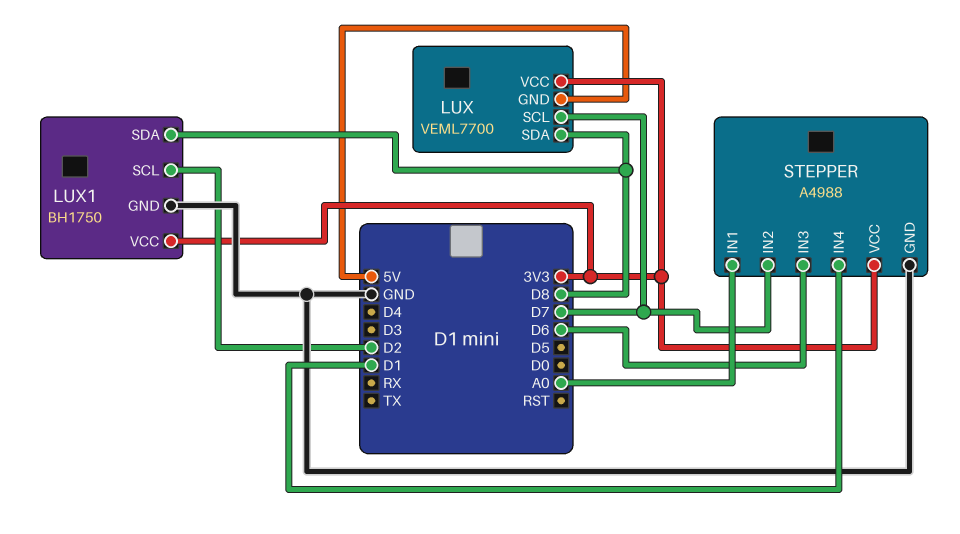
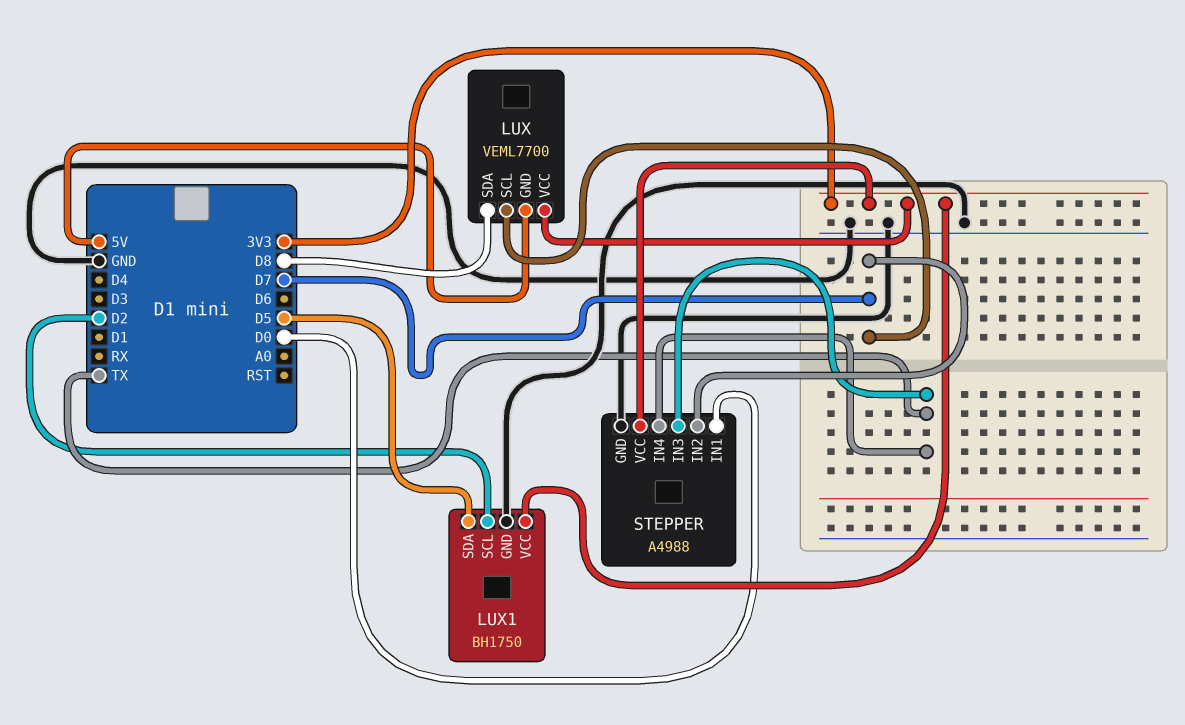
LUX1 pin SDA: D8 -> D5
STEPPER pin IN1: A0 -> D0
STEPPER pin IN3: D6 -> TX
STEPPER pin IN4: D1 -> TX

